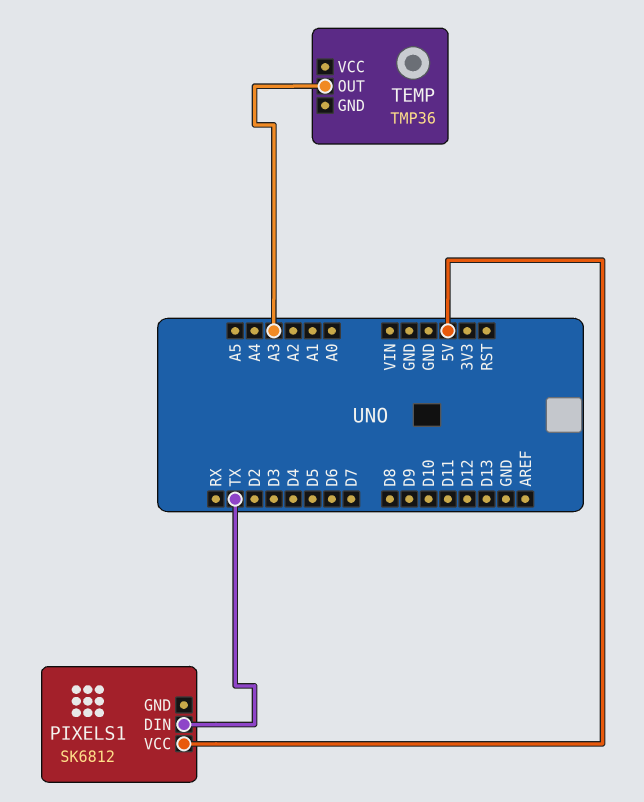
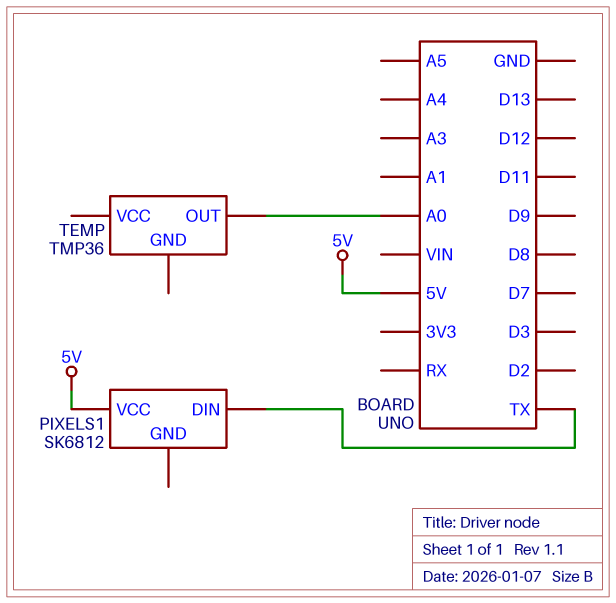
TEMP pin OUT: A3 -> A0

